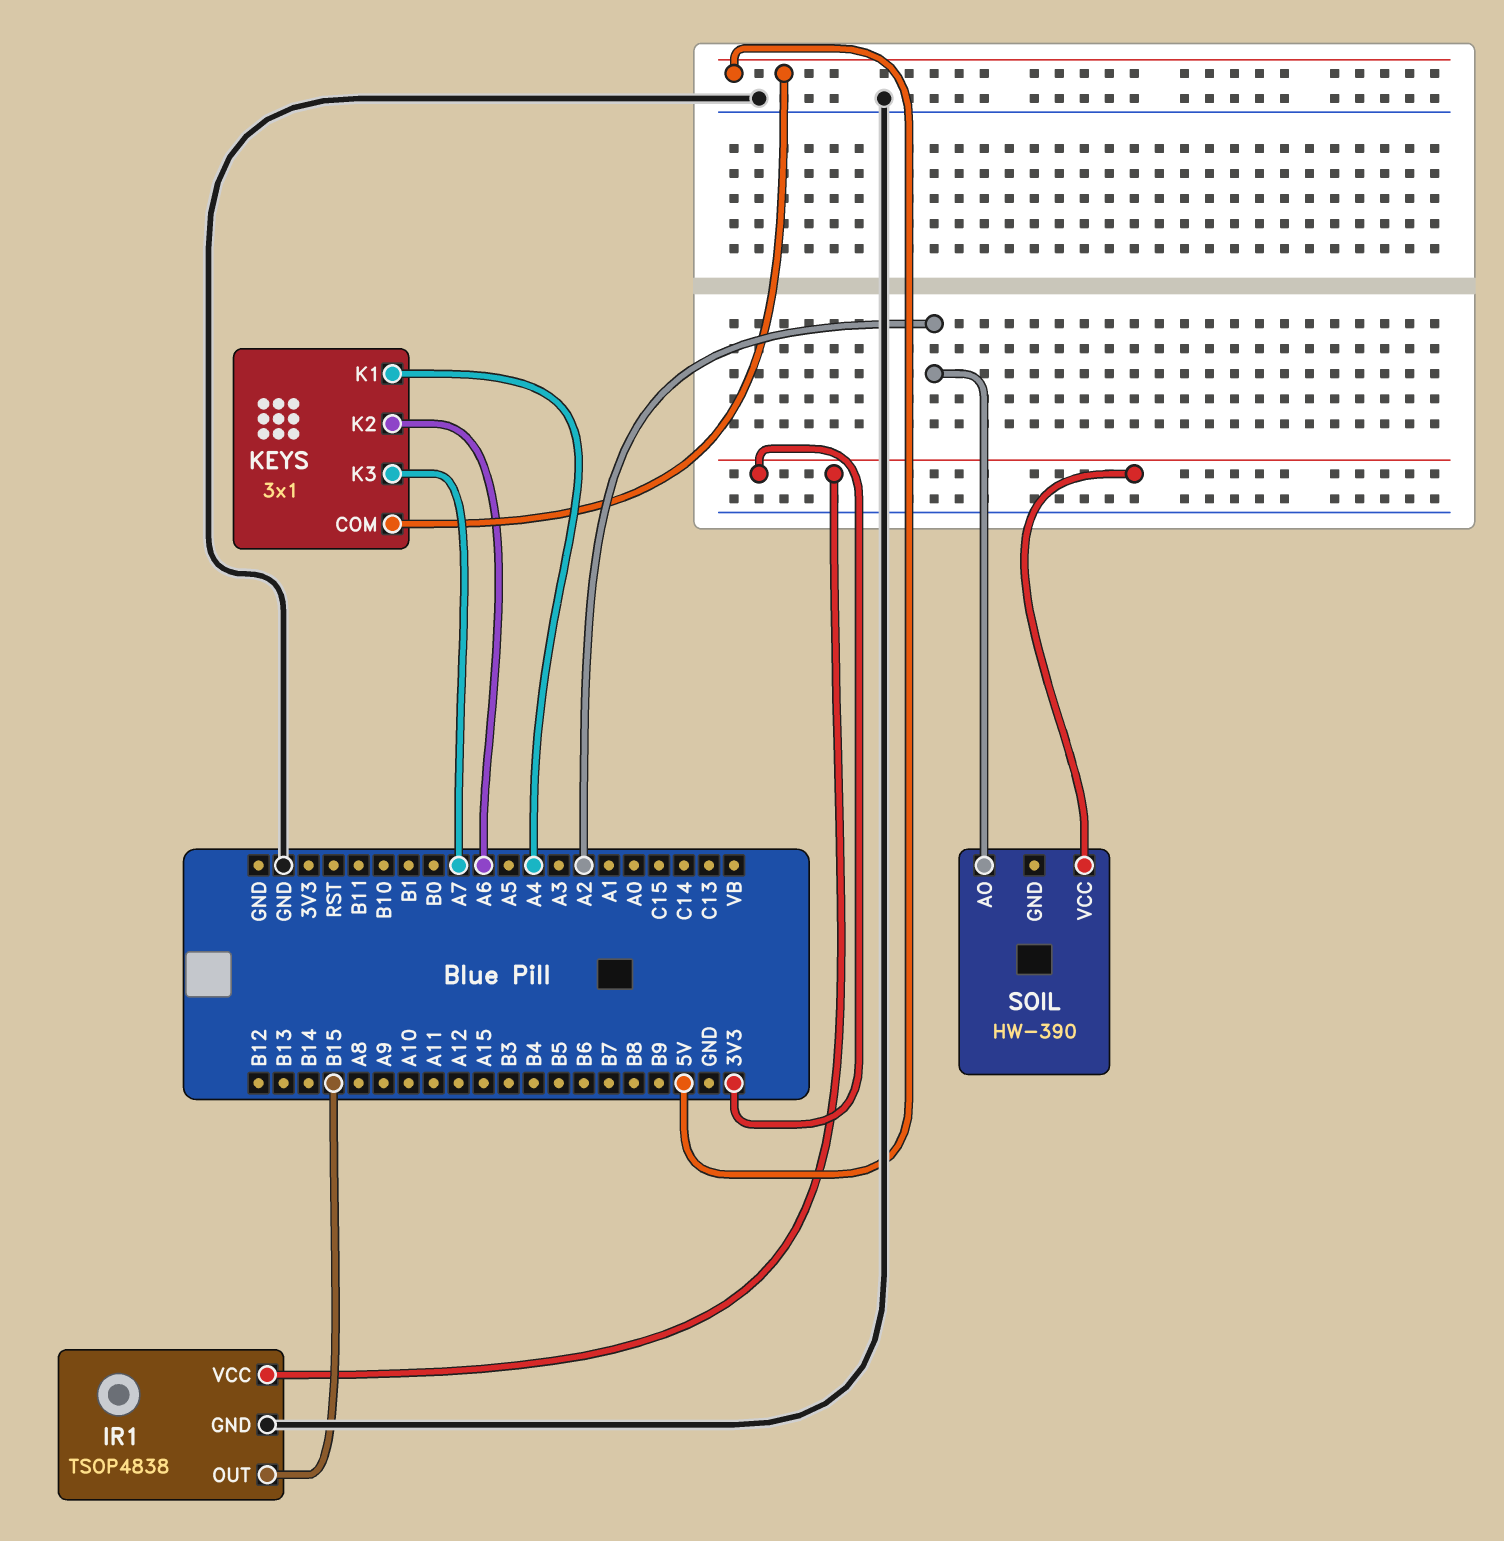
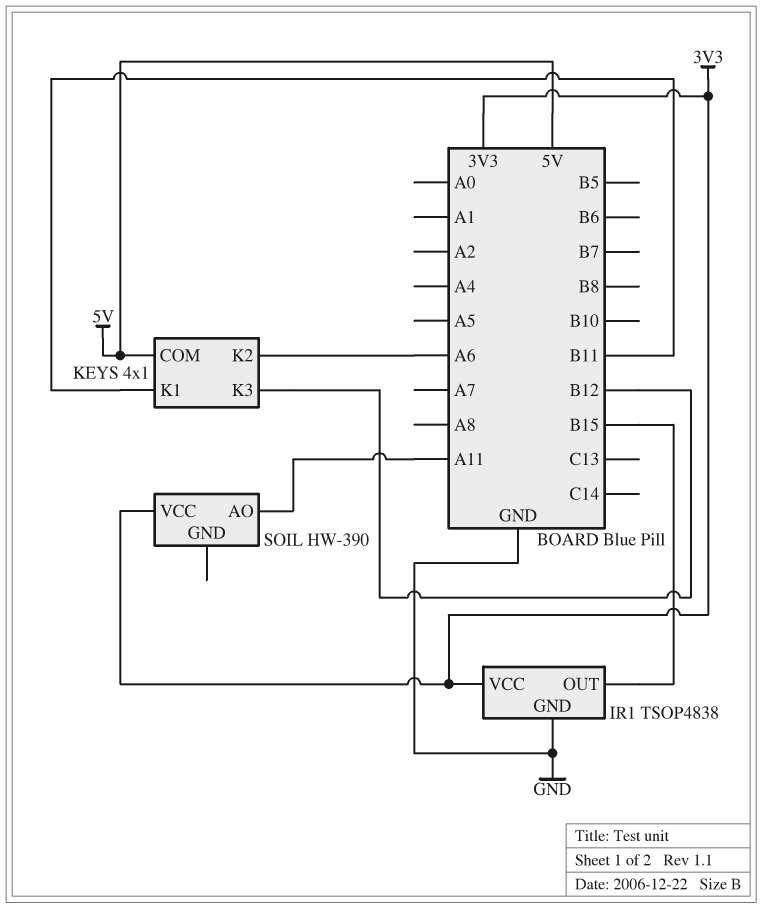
KEYS: 3x1 -> 4x1
KEYS pin K1: A4 -> B11
KEYS pin K3: A7 -> B12
SOIL pin AO: A2 -> A11

